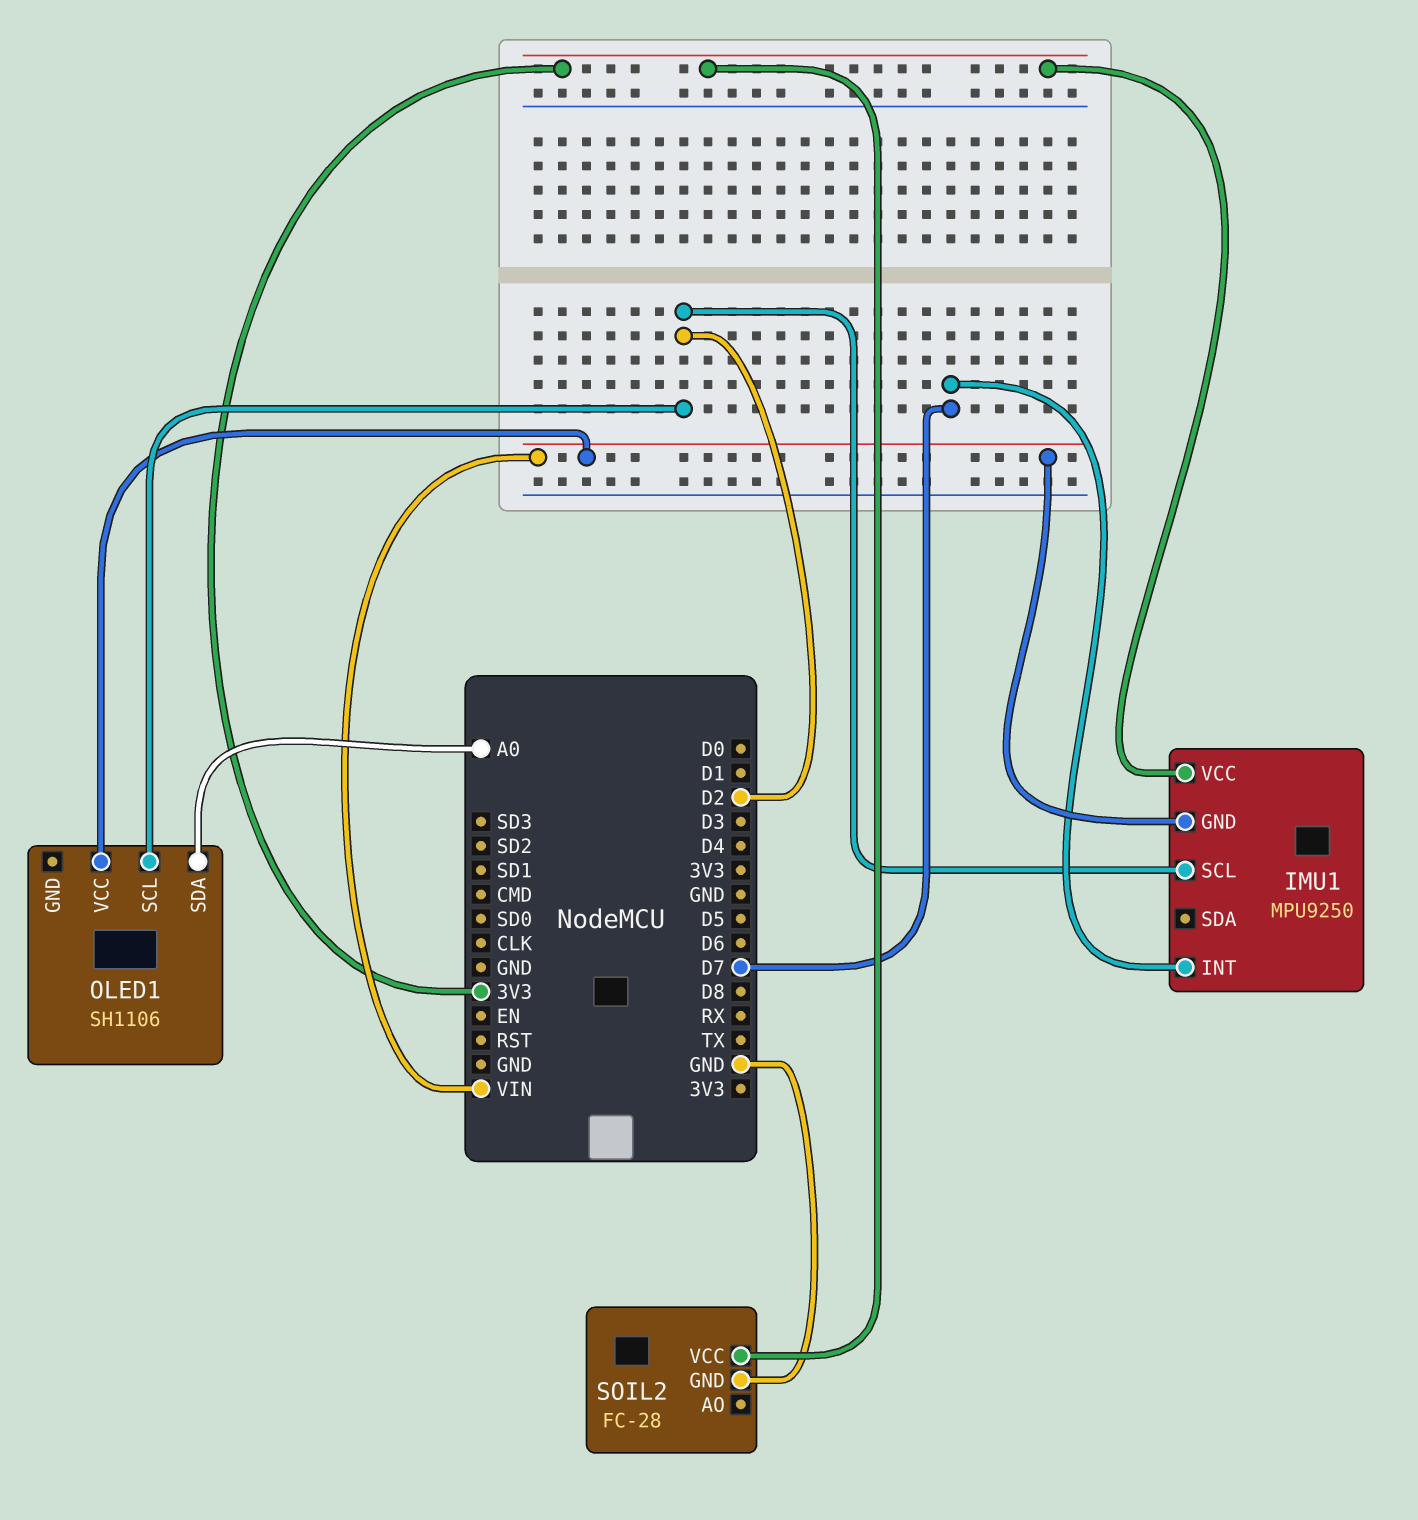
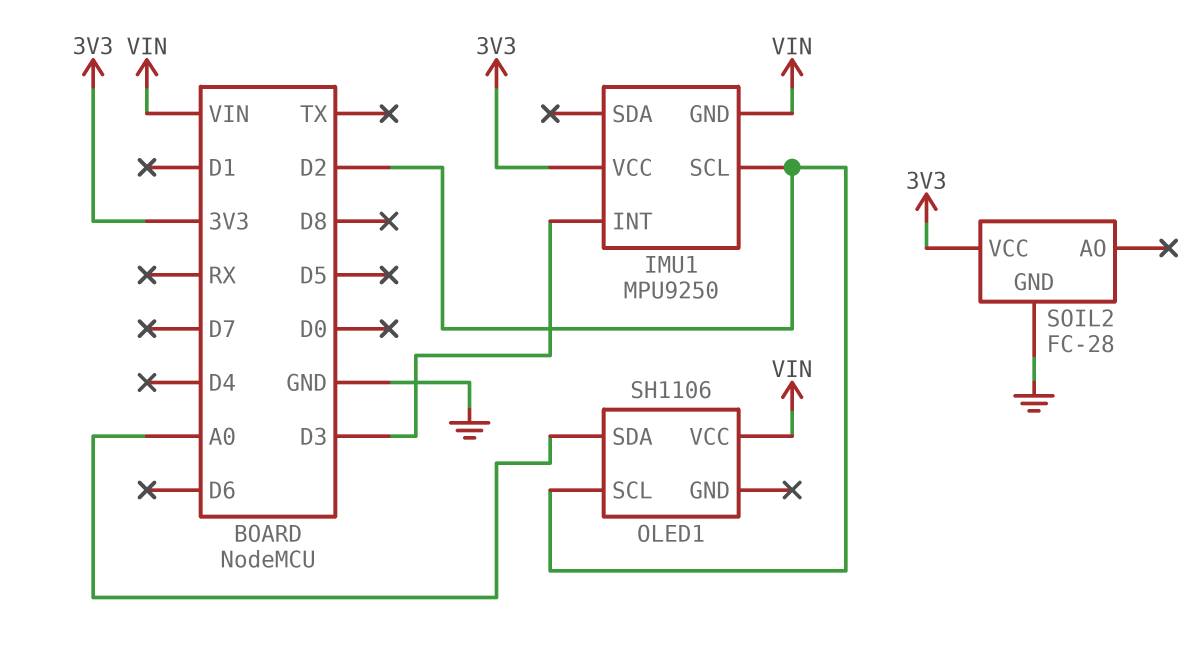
IMU1 pin INT: D7 -> D3

